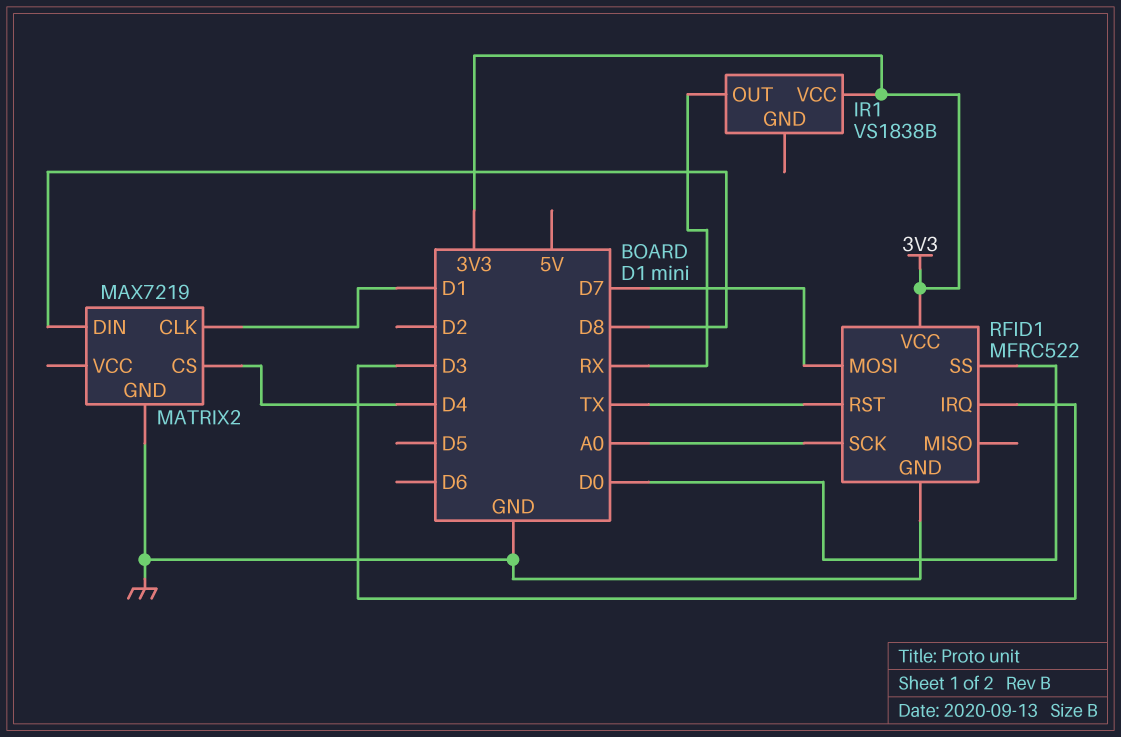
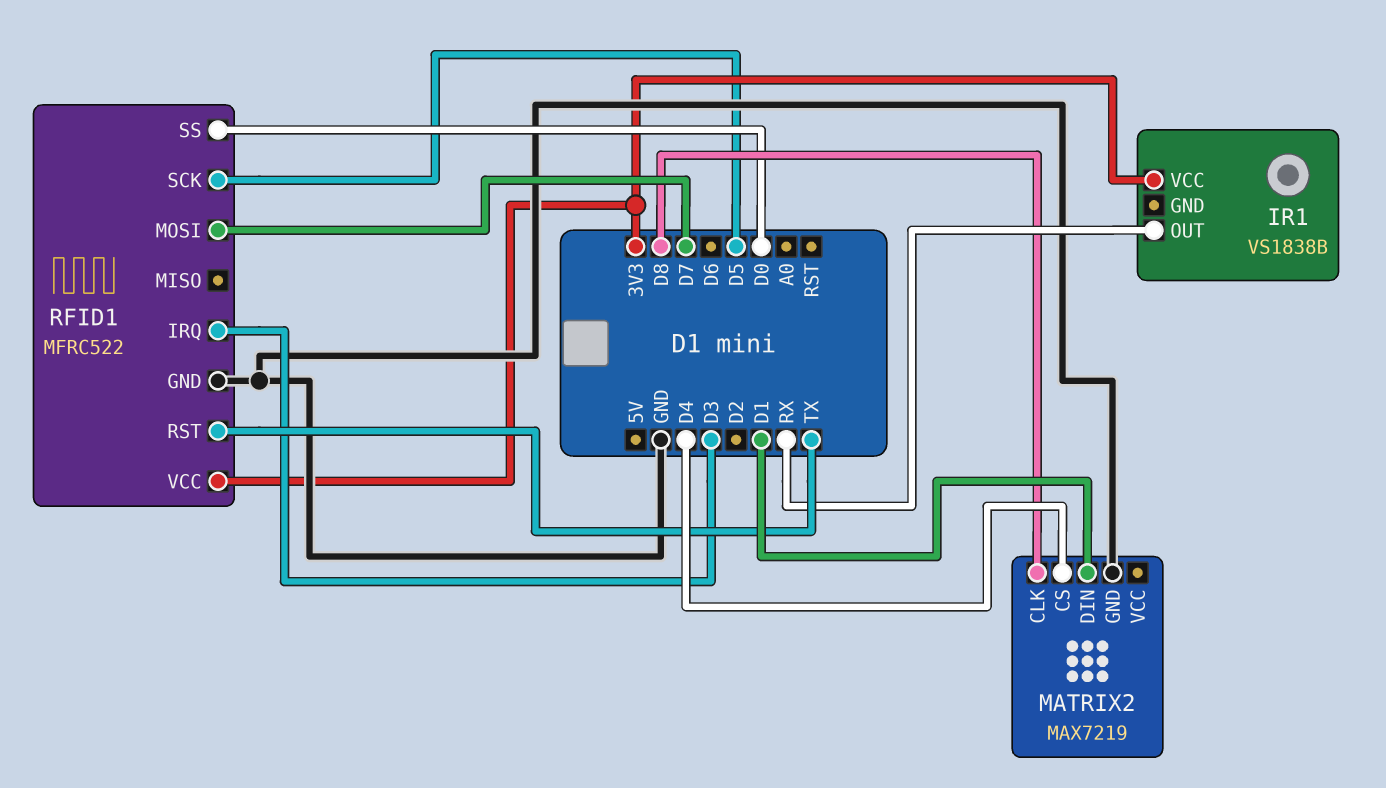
MATRIX2 pin CLK: D1 -> D8
MATRIX2 pin DIN: D8 -> D1
RFID1 pin SCK: A0 -> D5

